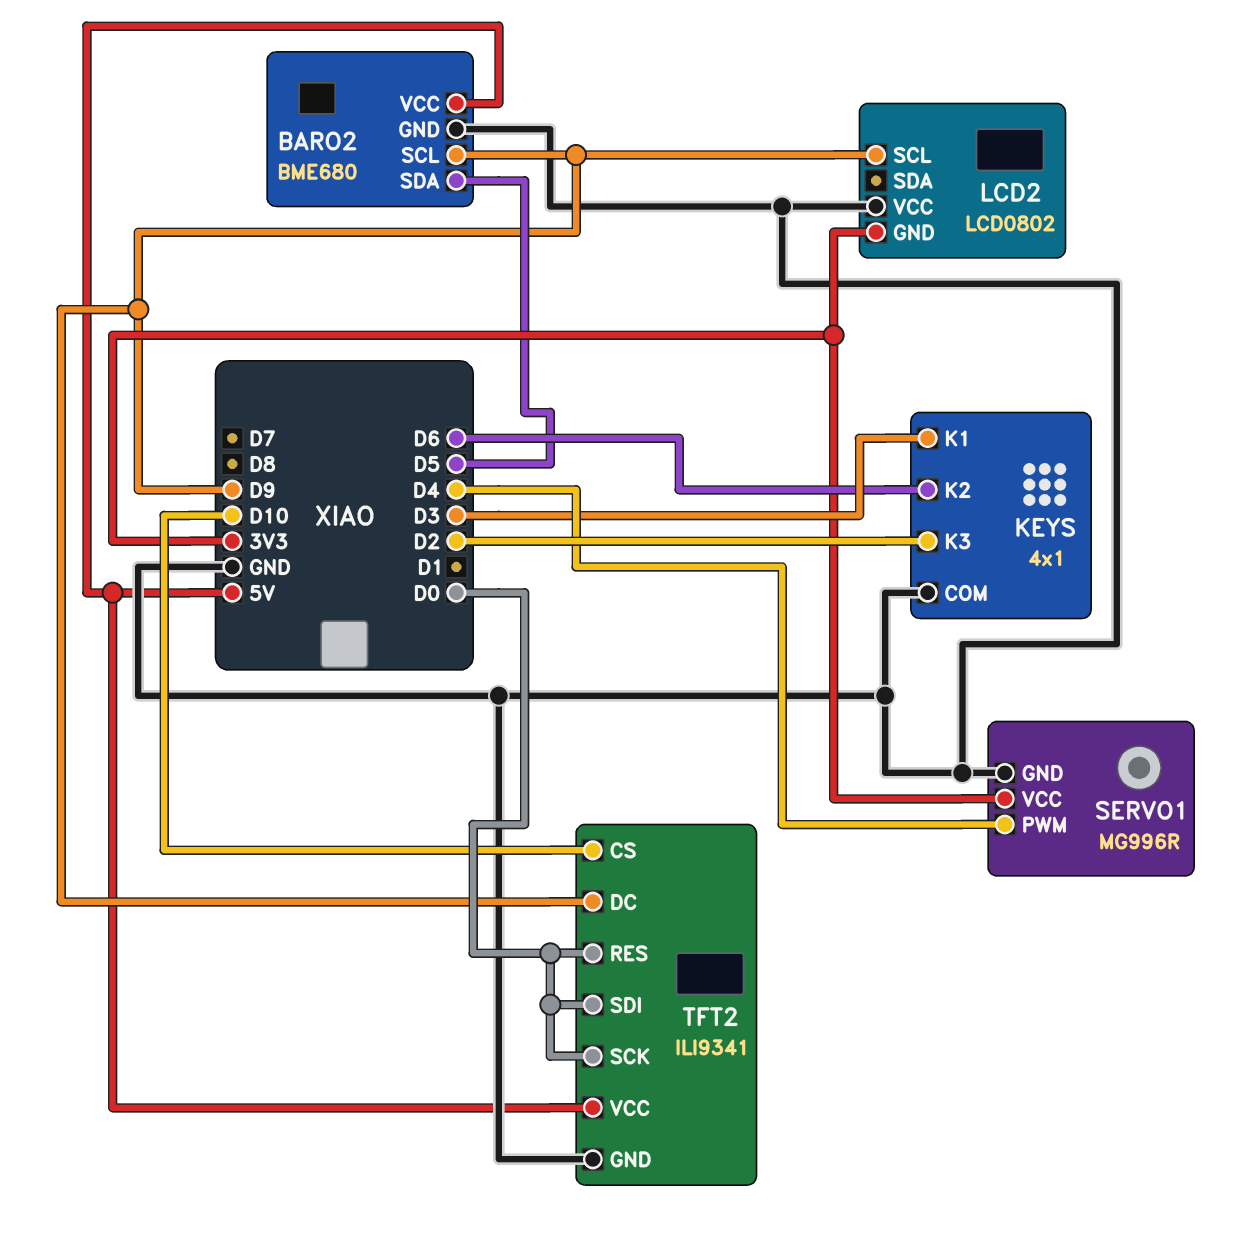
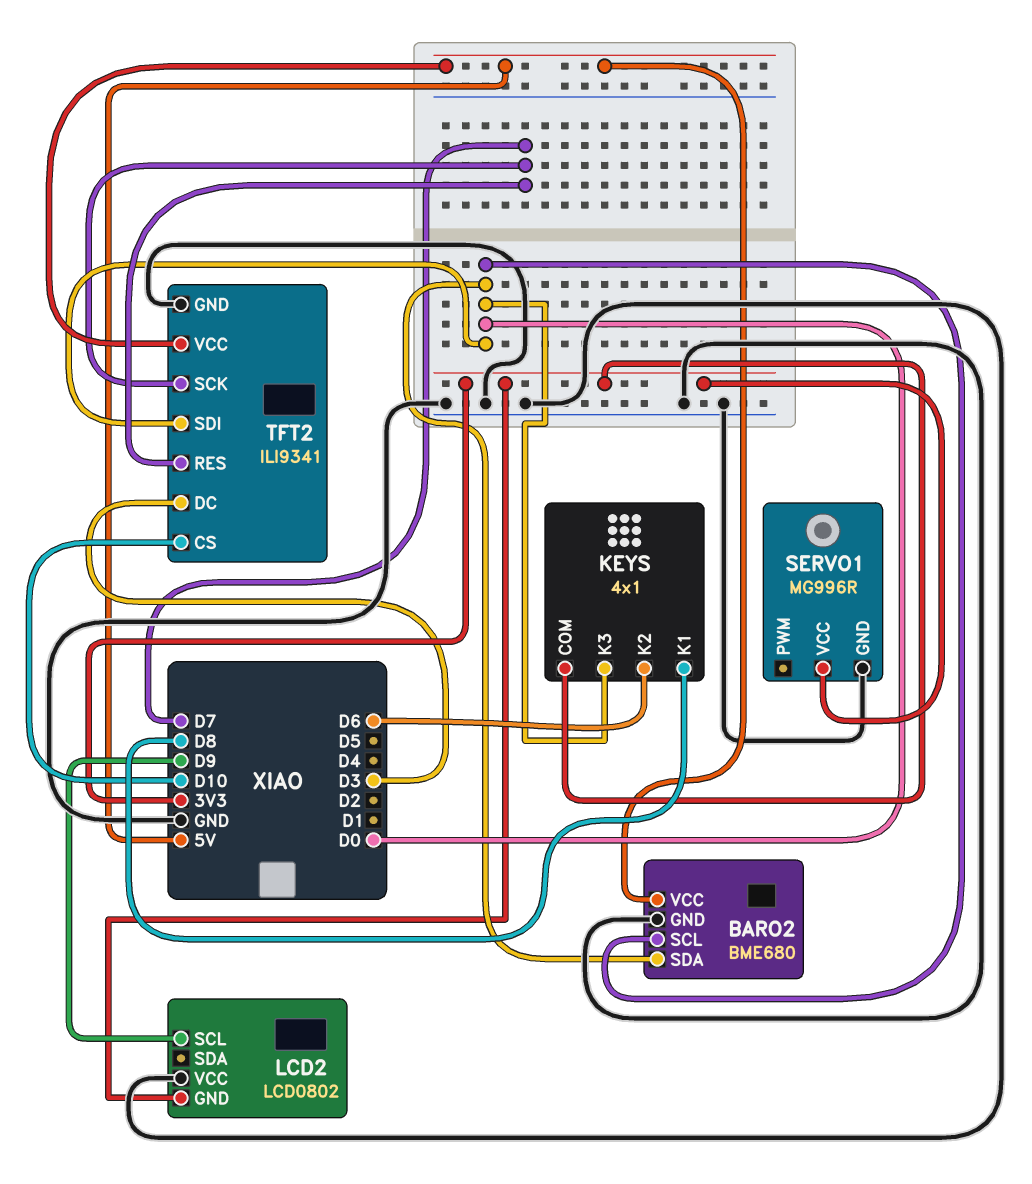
BARO2 pin SCL: D9 -> D0
BARO2 pin SDA: D5 -> D0
KEYS pin COM: GND -> 3V3
KEYS pin K1: D3 -> D8
KEYS pin K3: D2 -> D0
SERVO1 pin PWM: D4 -> none
TFT2 pin DC: D9 -> D3
TFT2 pin RES: D0 -> D7
TFT2 pin SCK: D0 -> D7

